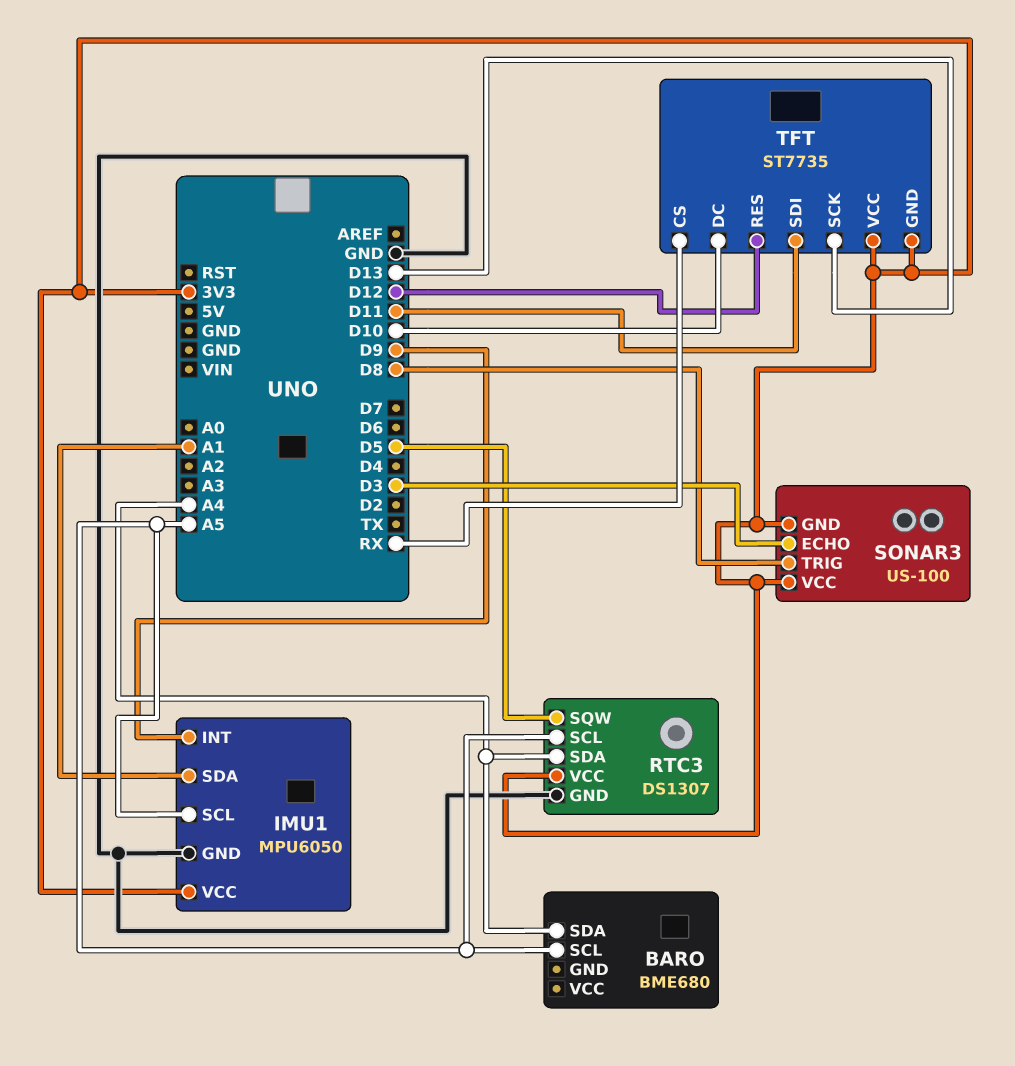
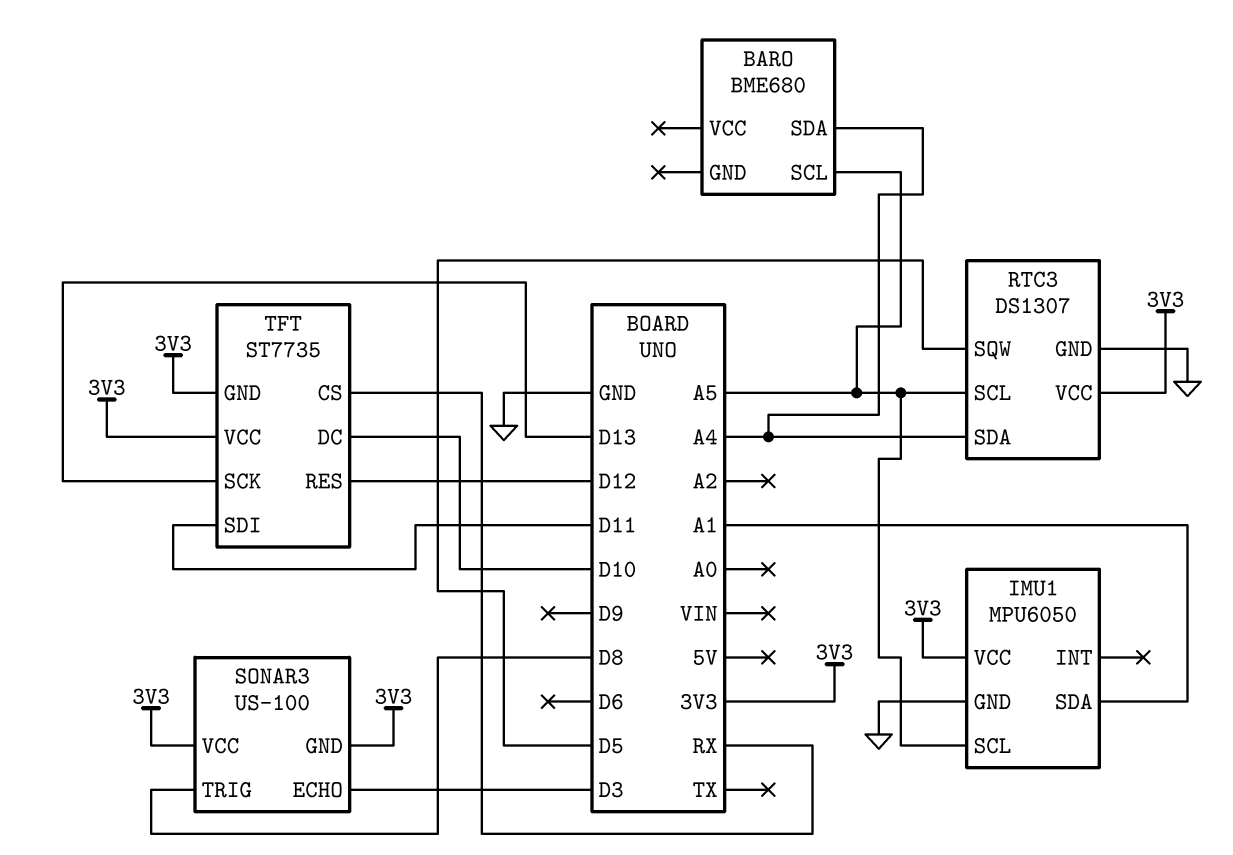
IMU1 pin INT: D9 -> none

